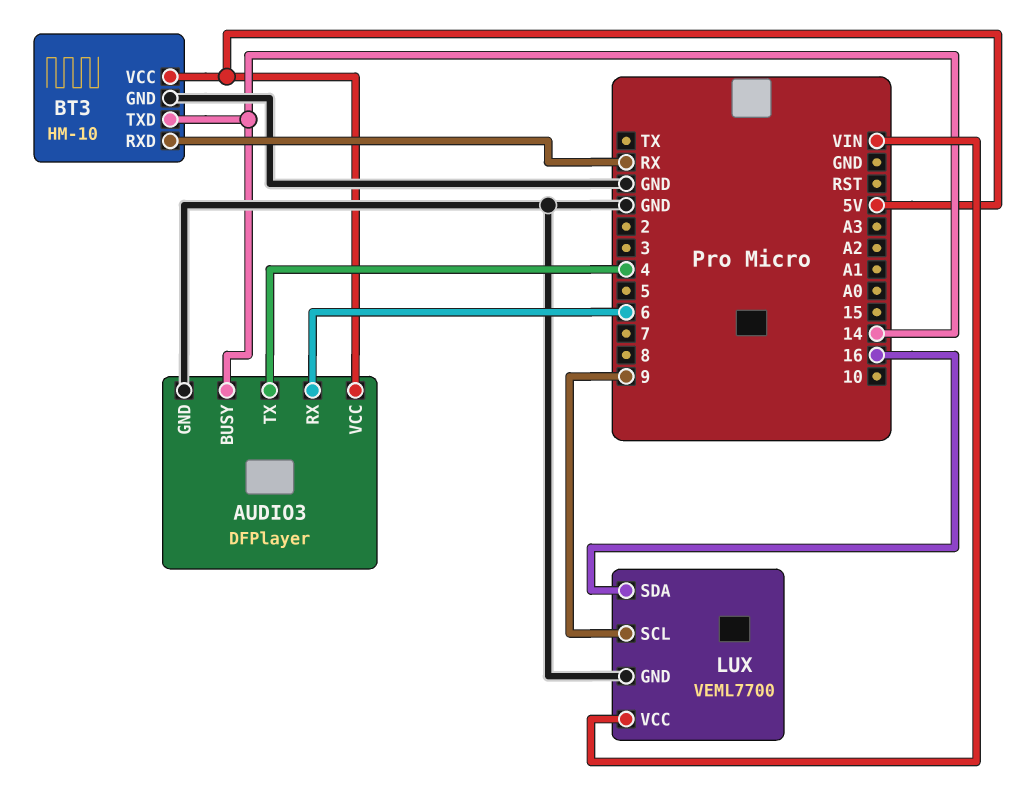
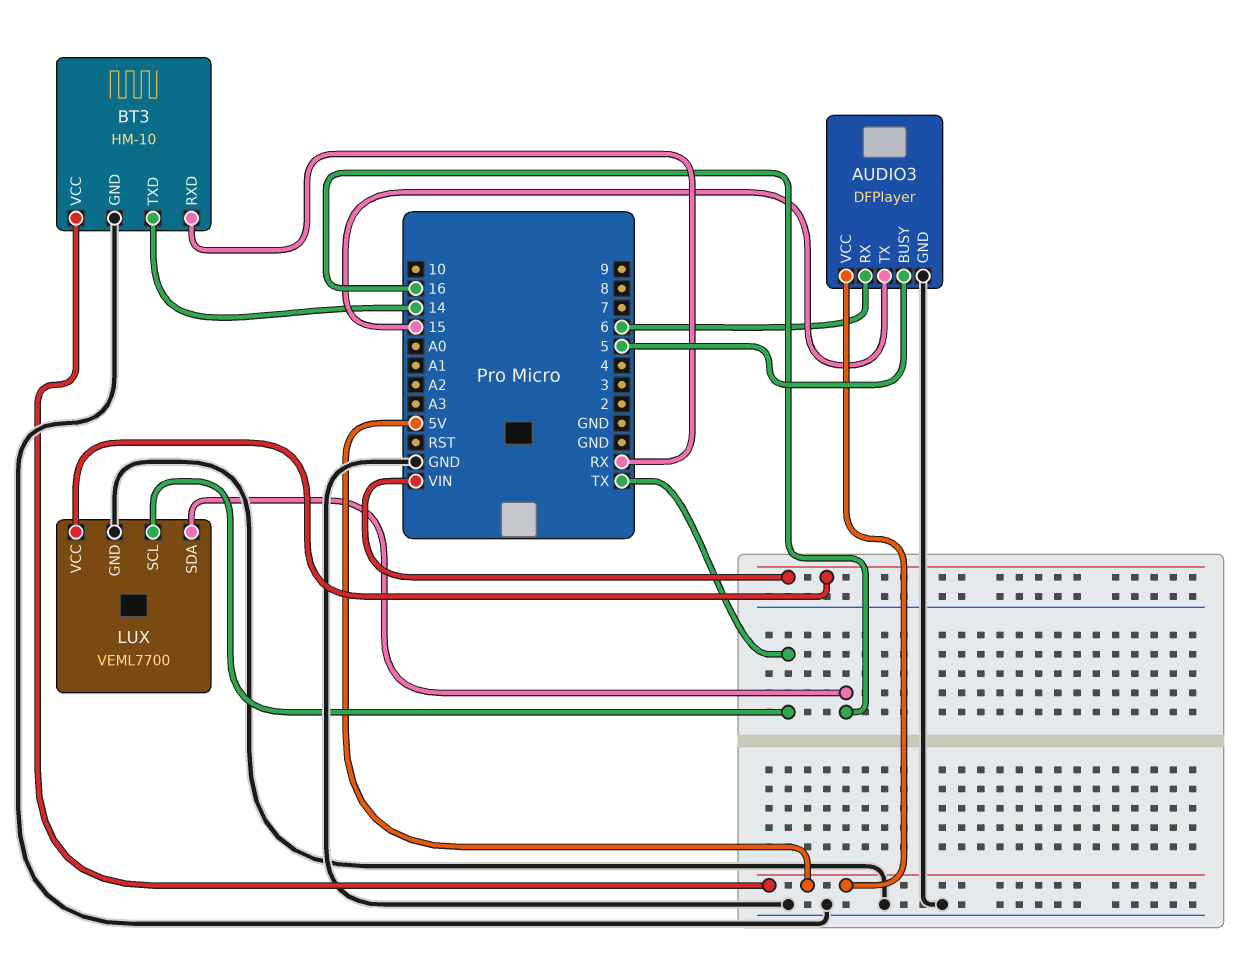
AUDIO3 pin BUSY: 14 -> 5
AUDIO3 pin TX: 4 -> 15
LUX pin SCL: 9 -> TX

